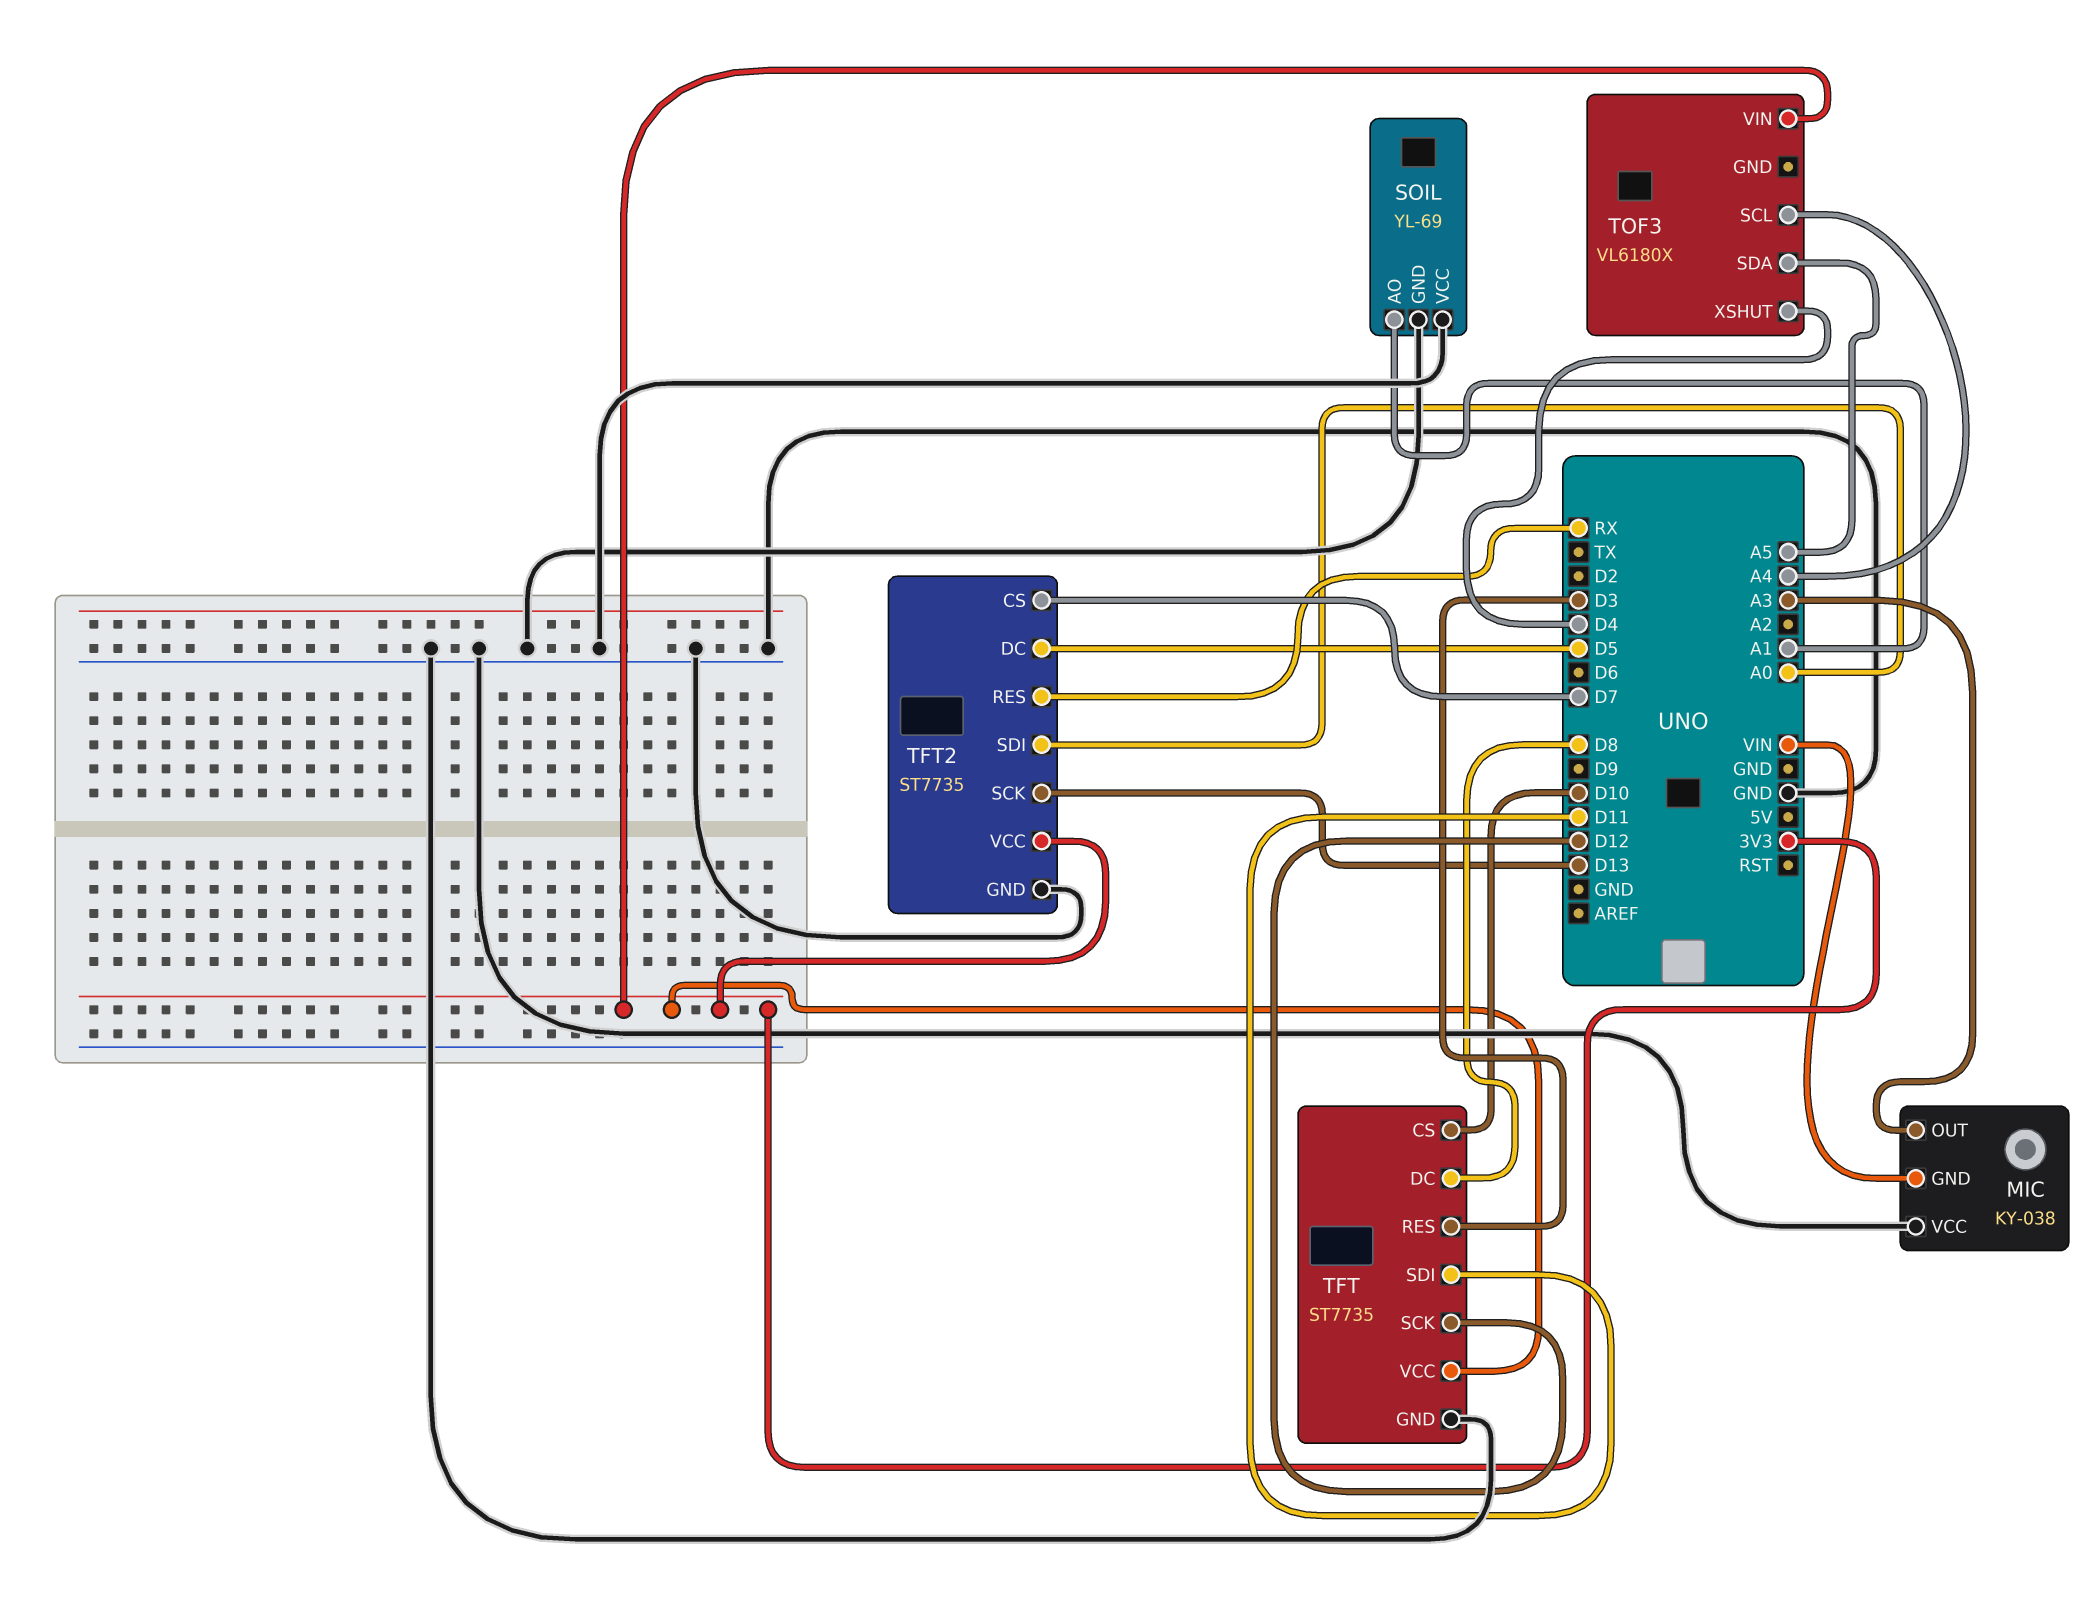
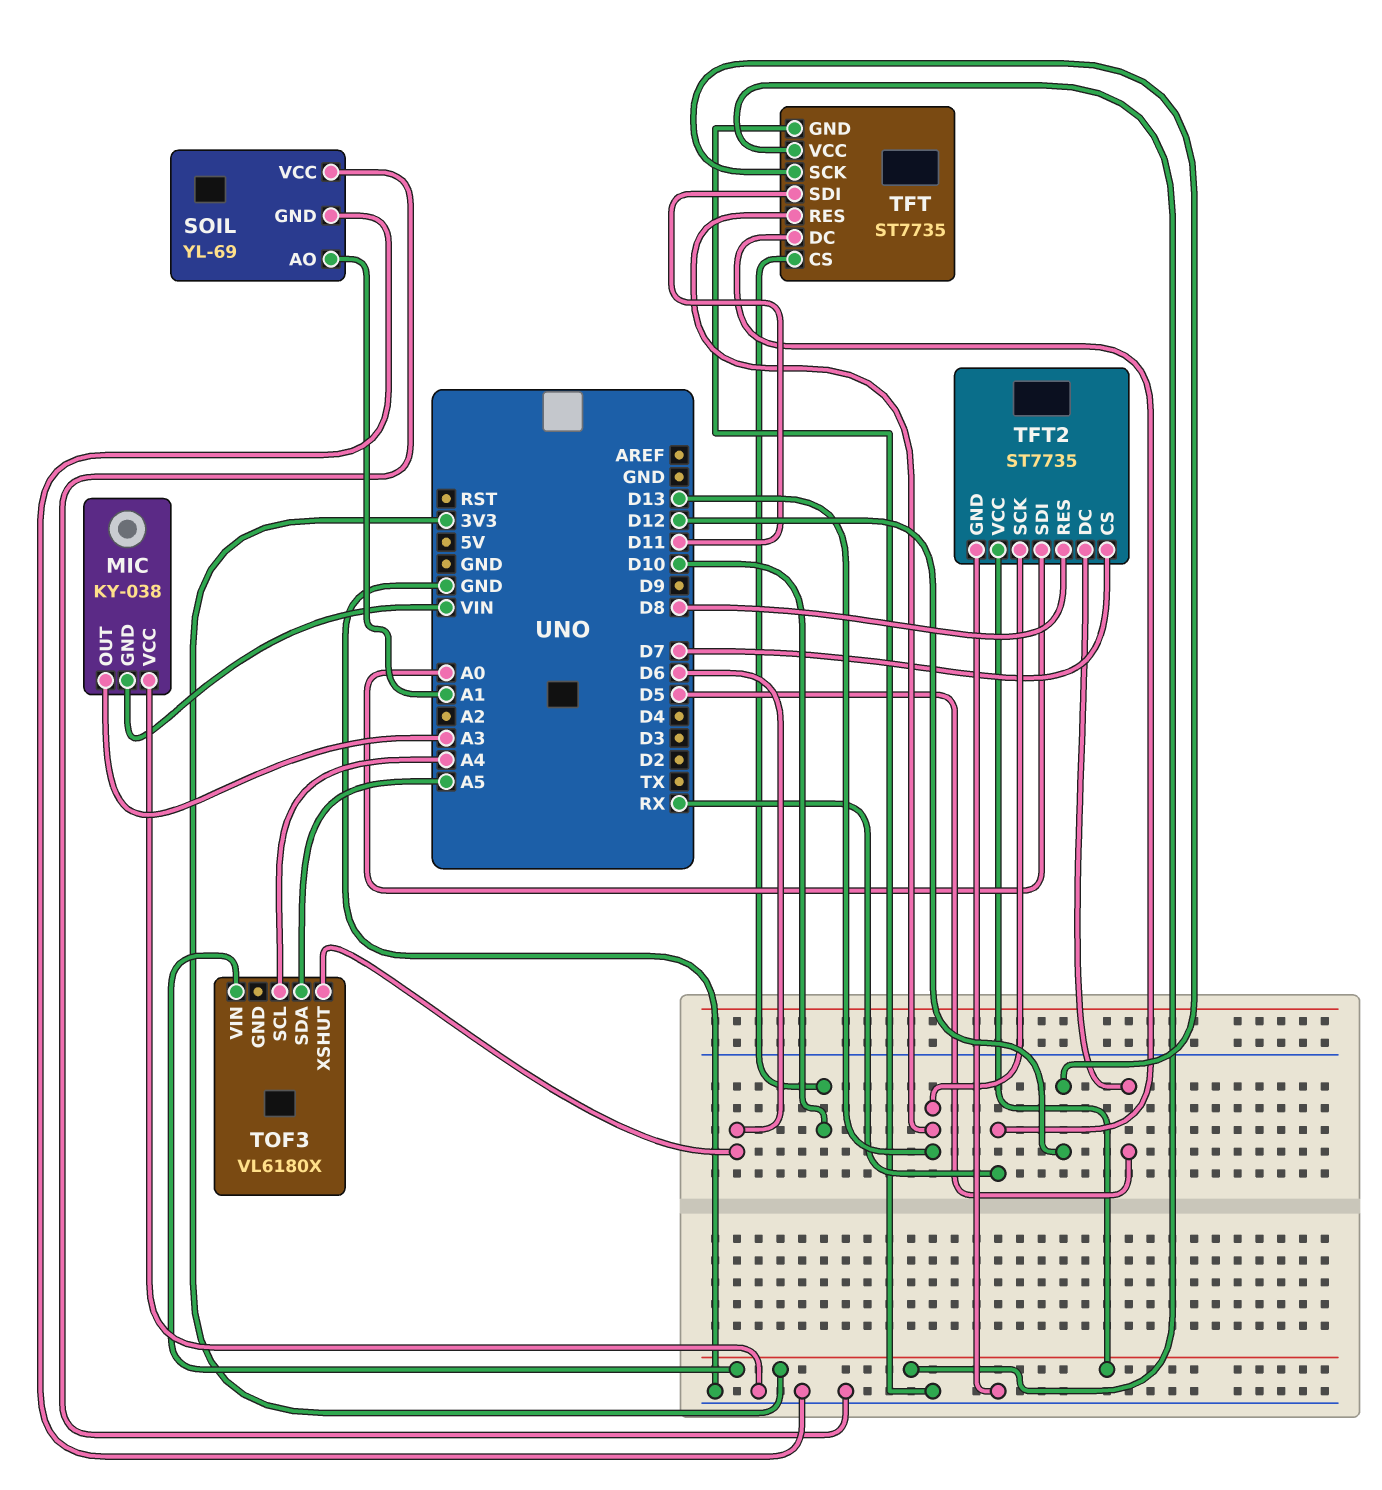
TFT pin DC: D8 -> RX
TFT pin RES: D3 -> D13
TFT2 pin RES: RX -> D8
TOF3 pin XSHUT: D4 -> D6

